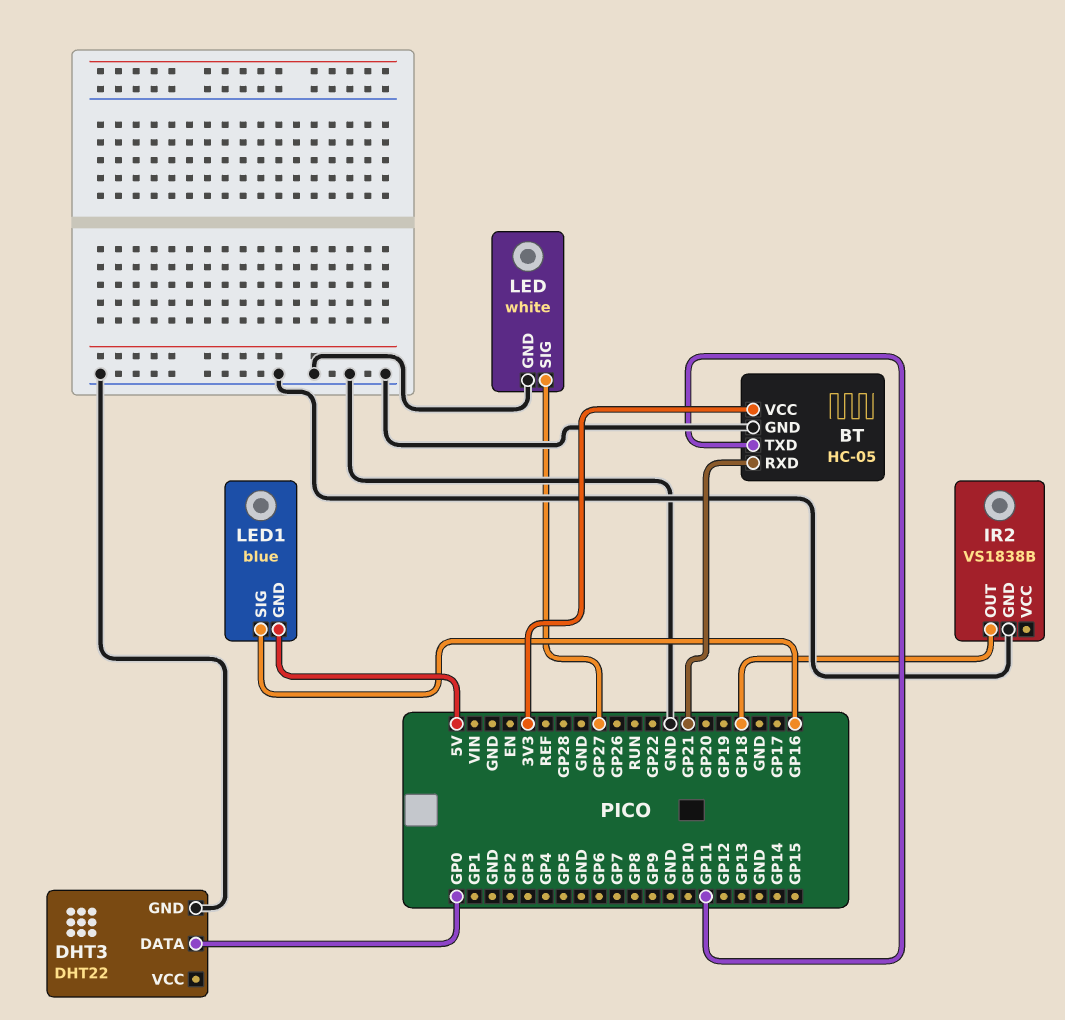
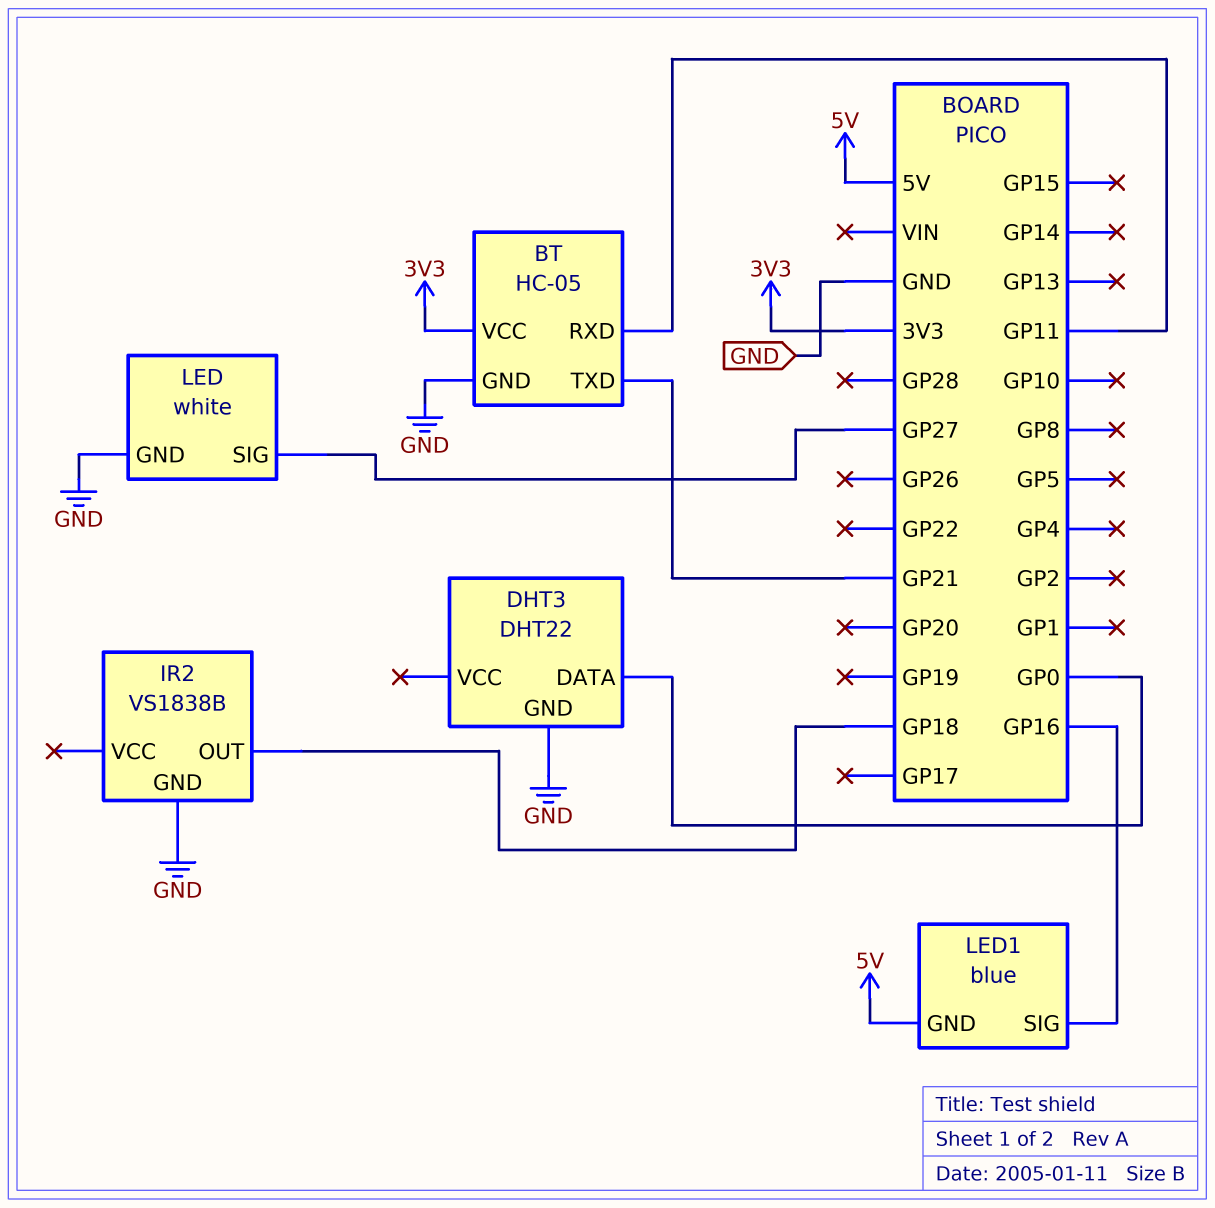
BT pin RXD: GP21 -> GP11
BT pin TXD: GP11 -> GP21

